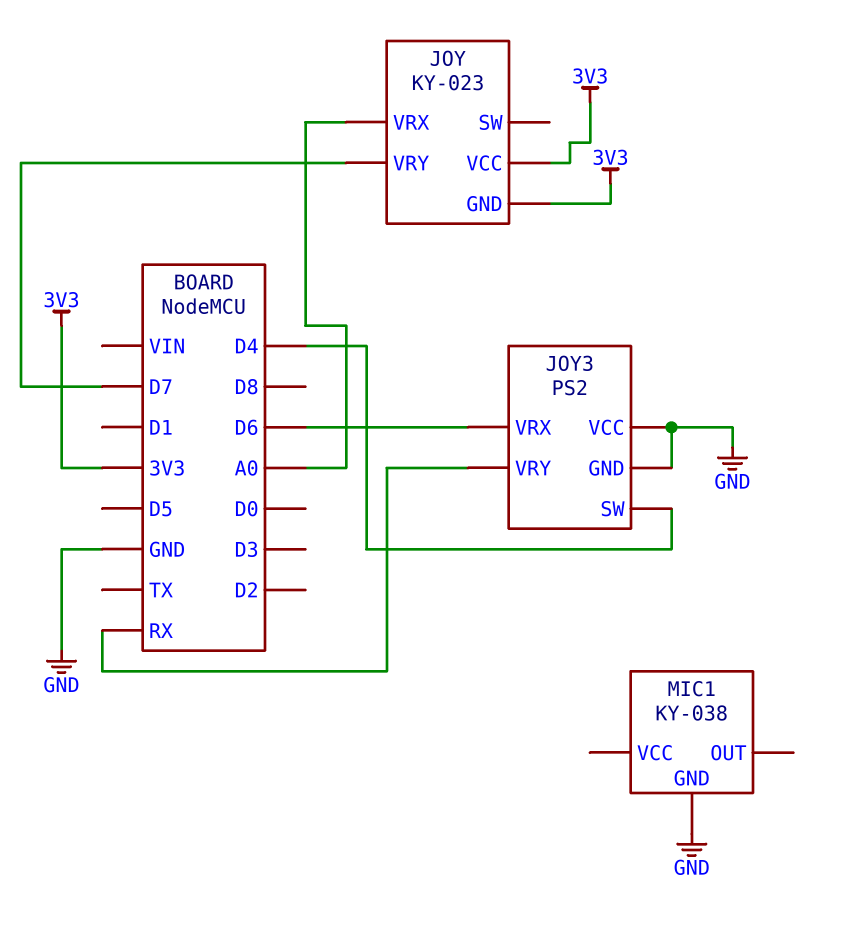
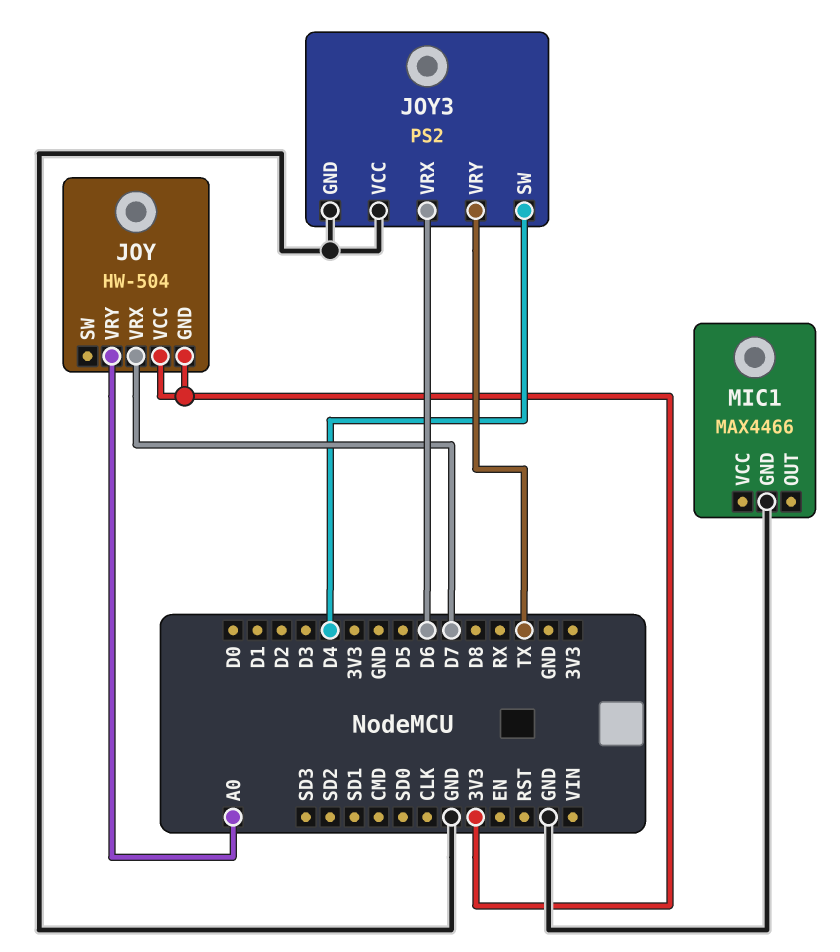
JOY: KY-023 -> HW-504
JOY pin VRX: A0 -> D7
JOY pin VRY: D7 -> A0
JOY3 pin VRY: RX -> TX
MIC1: KY-038 -> MAX4466

